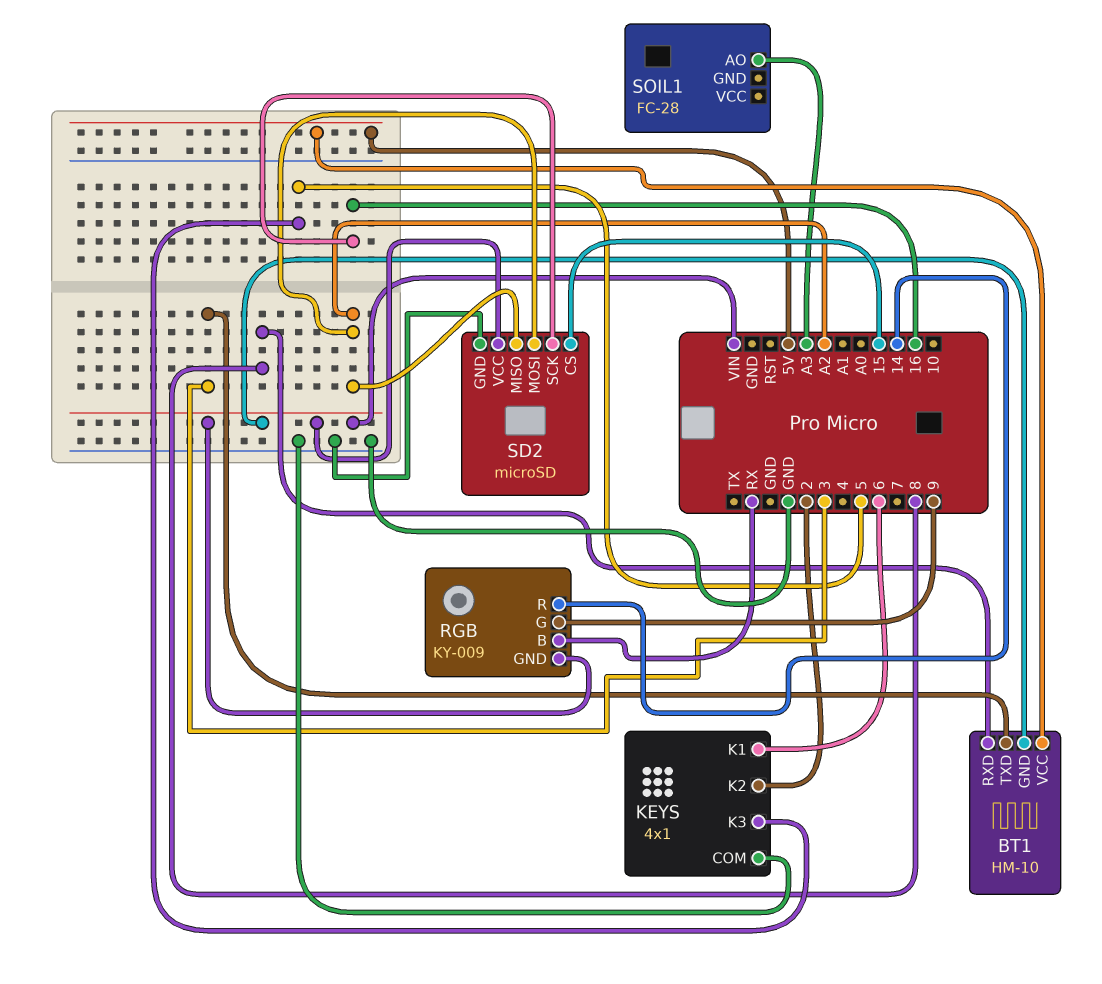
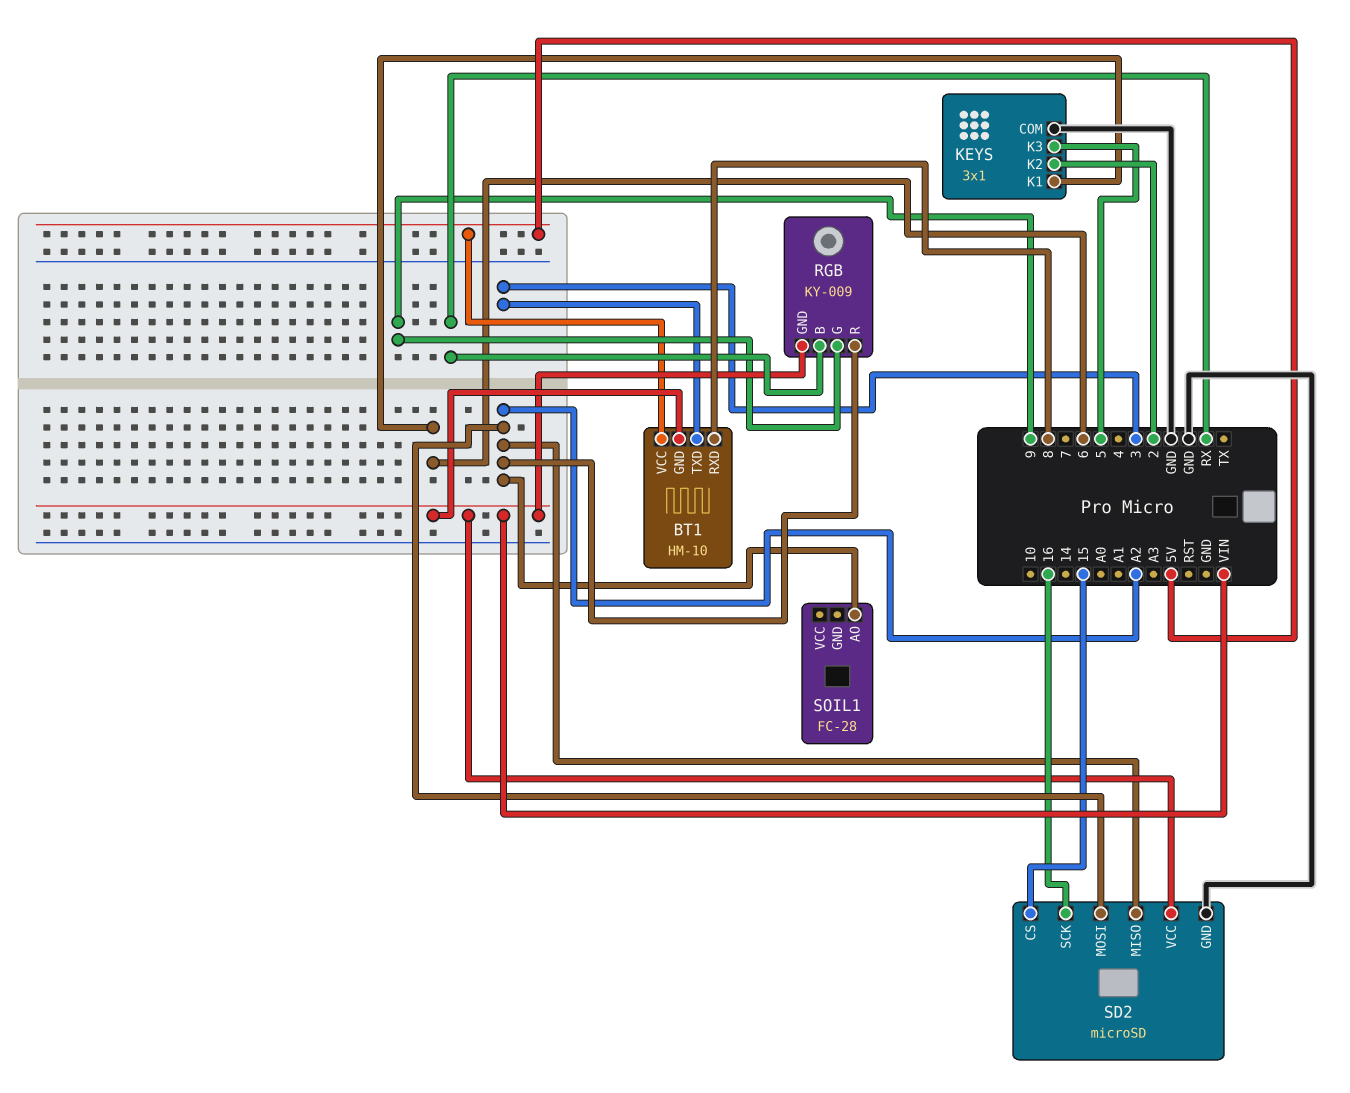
KEYS: 4x1 -> 3x1
RGB pin R: 14 -> A2
SOIL1 pin AO: A3 -> A2

